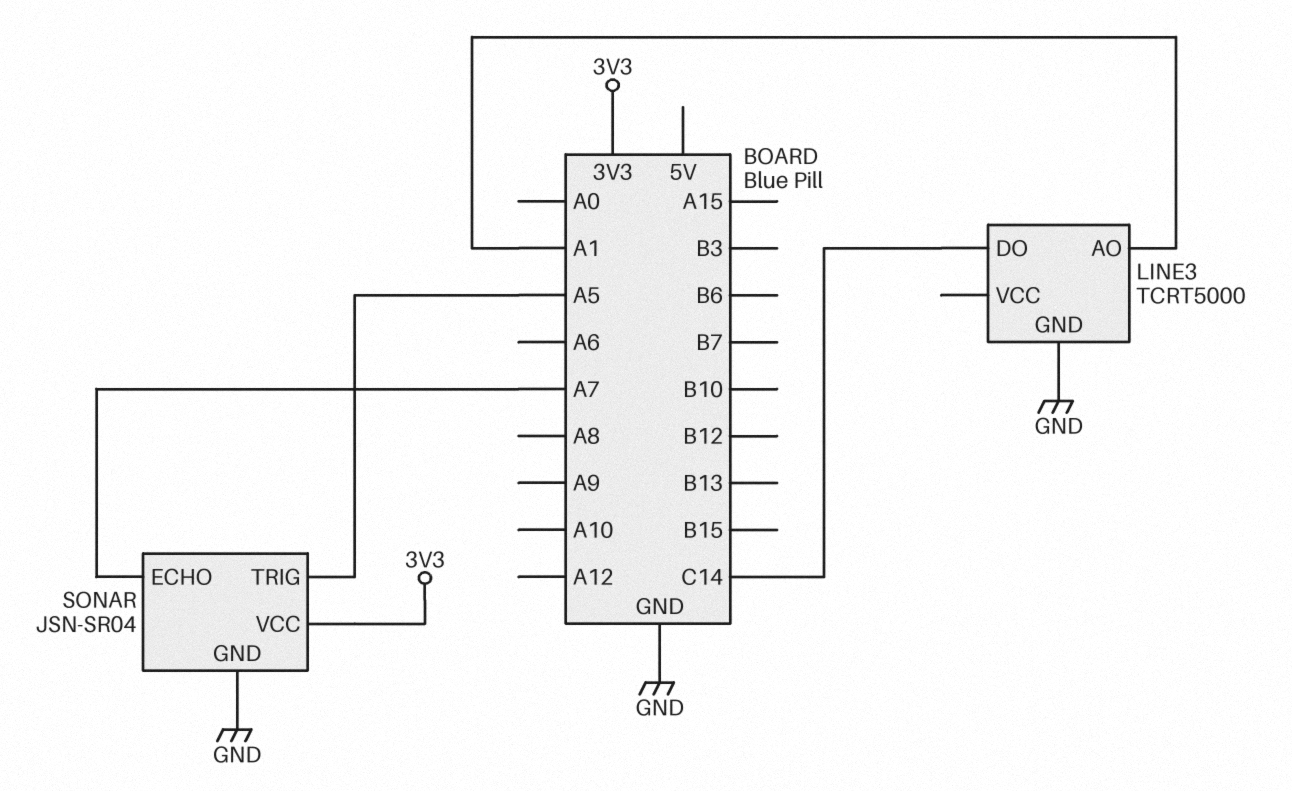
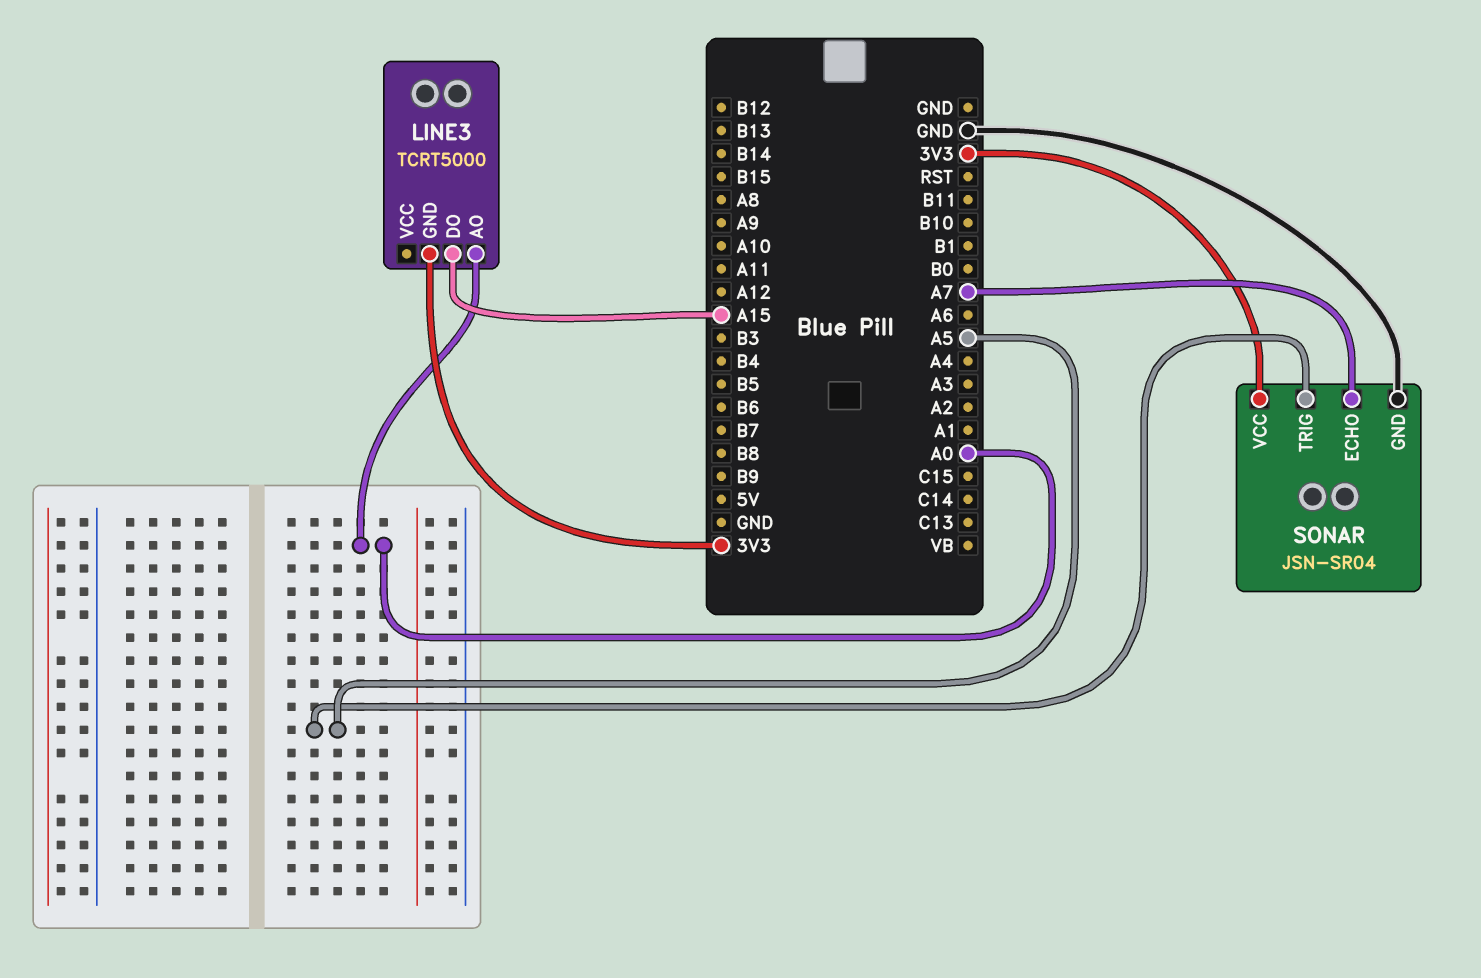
LINE3 pin AO: A1 -> A0
LINE3 pin DO: C14 -> A15
LINE3 pin GND: GND -> 3V3

